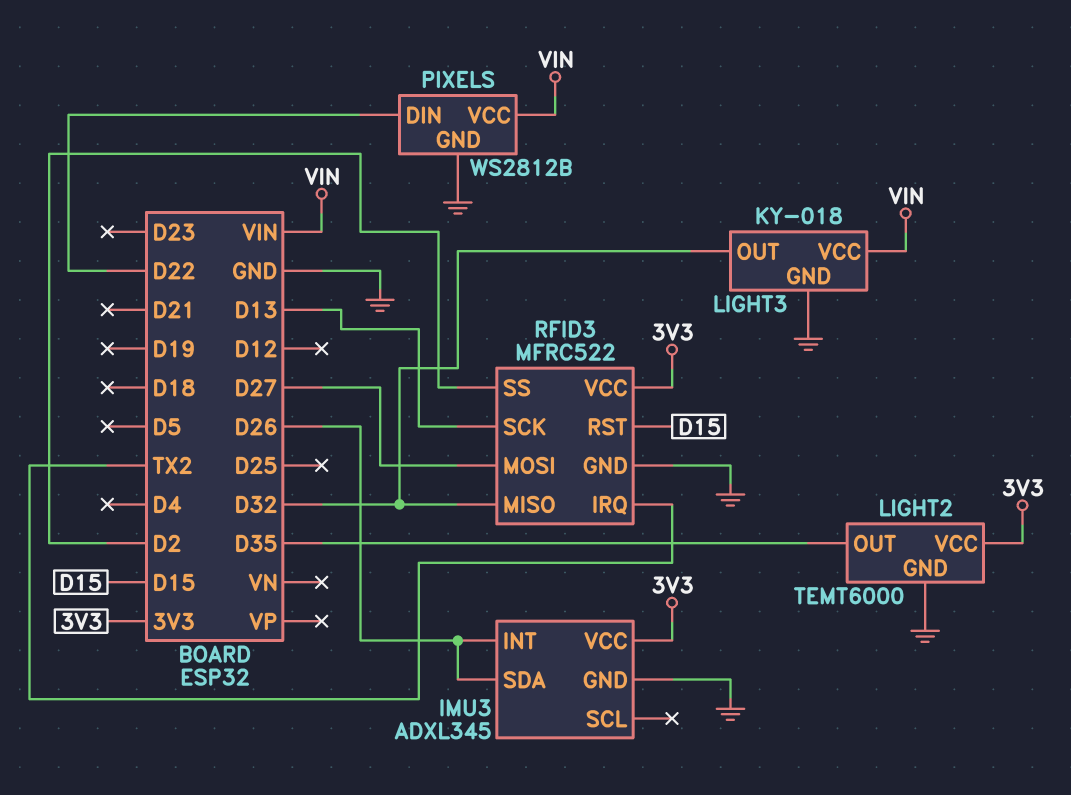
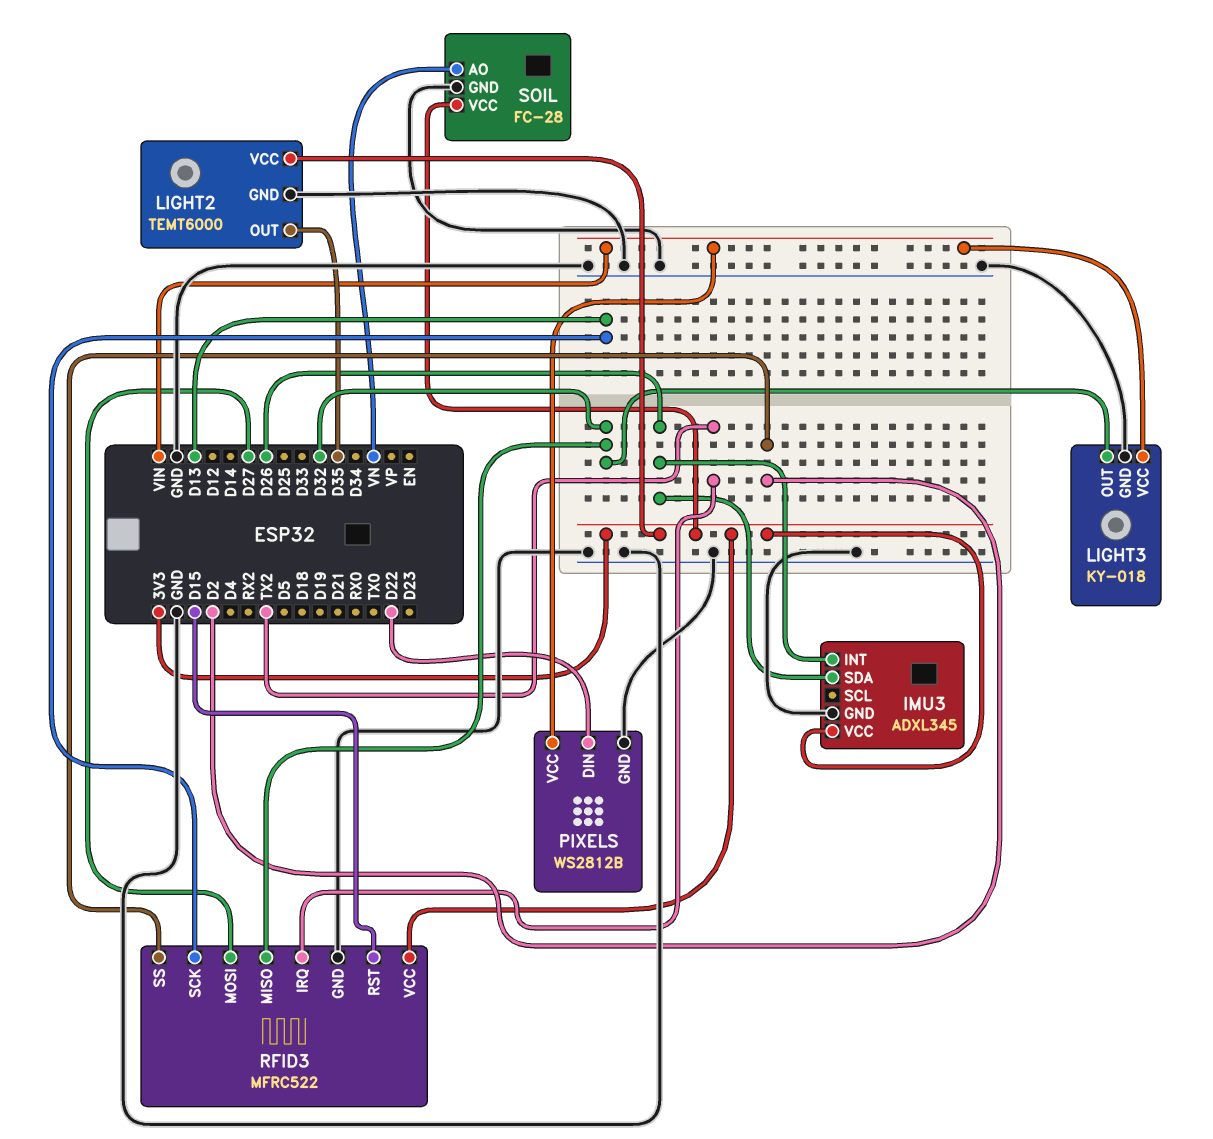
SOIL: none -> FC-28
SOIL pin AO: none -> VN
SOIL pin GND: none -> GND
SOIL pin VCC: none -> 3V3

